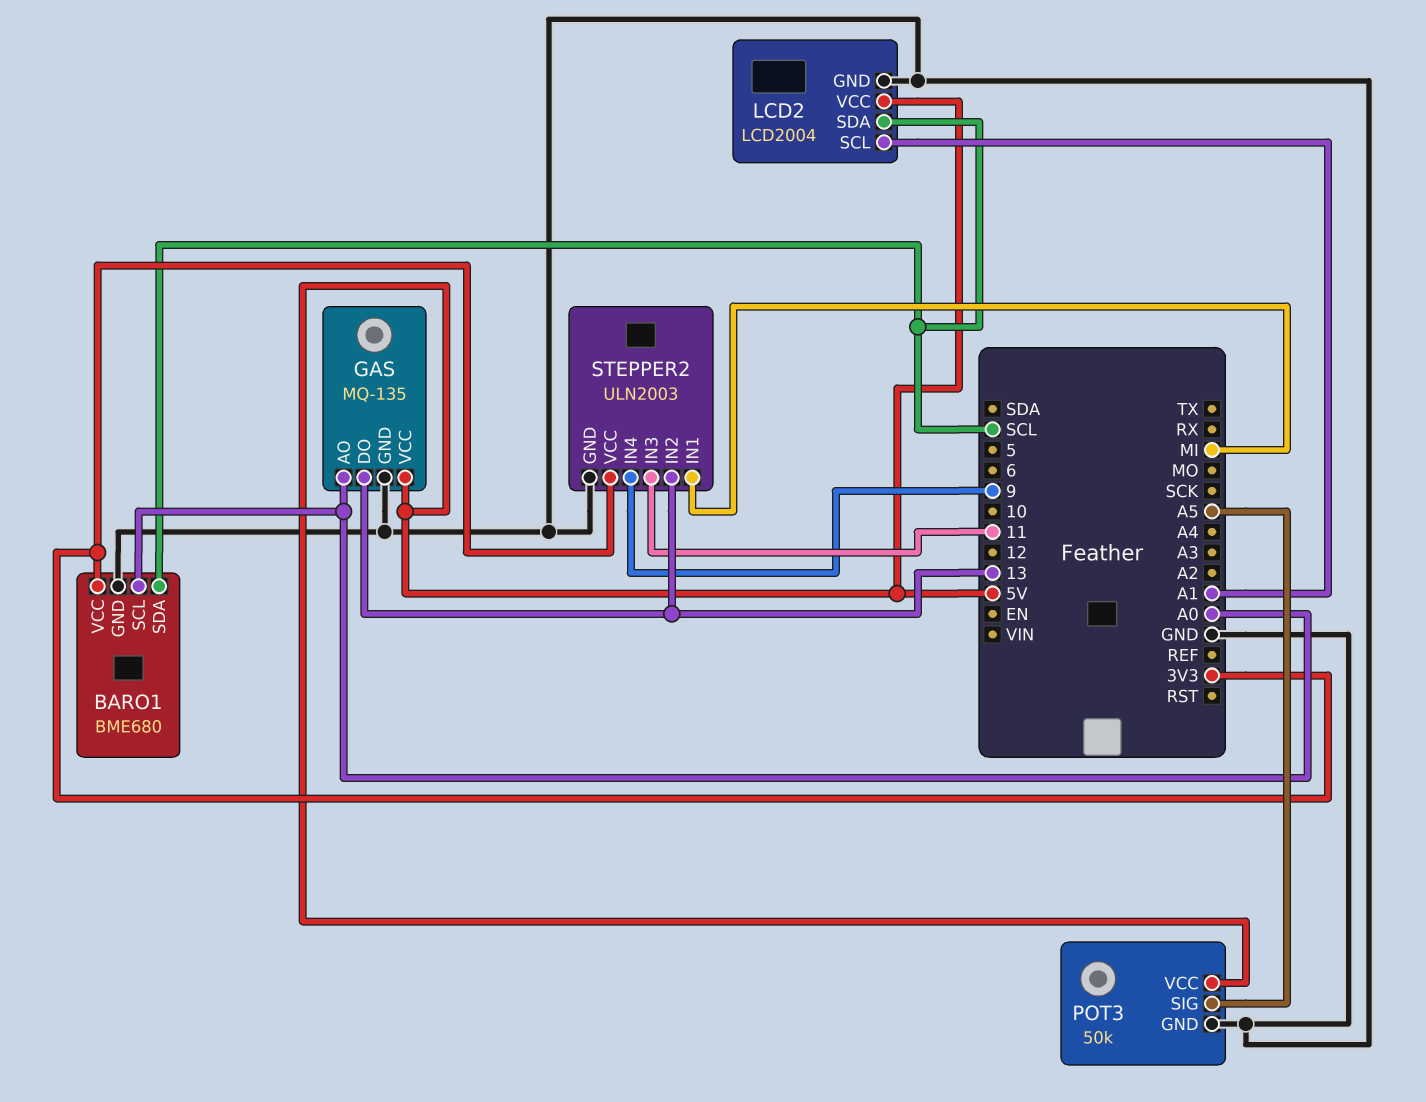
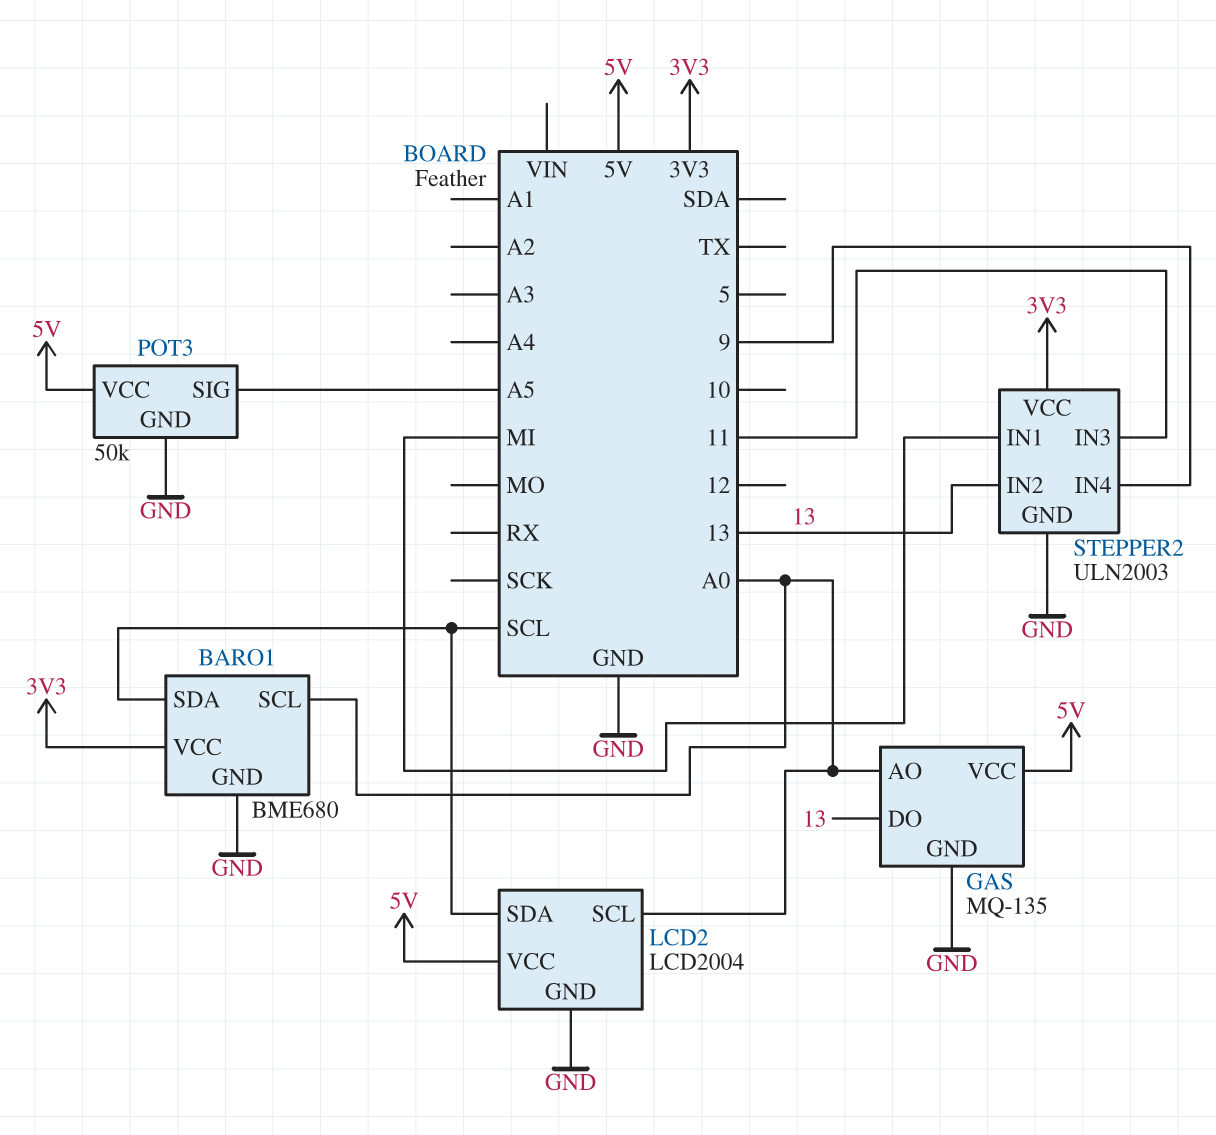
LCD2 pin SCL: A1 -> A0

